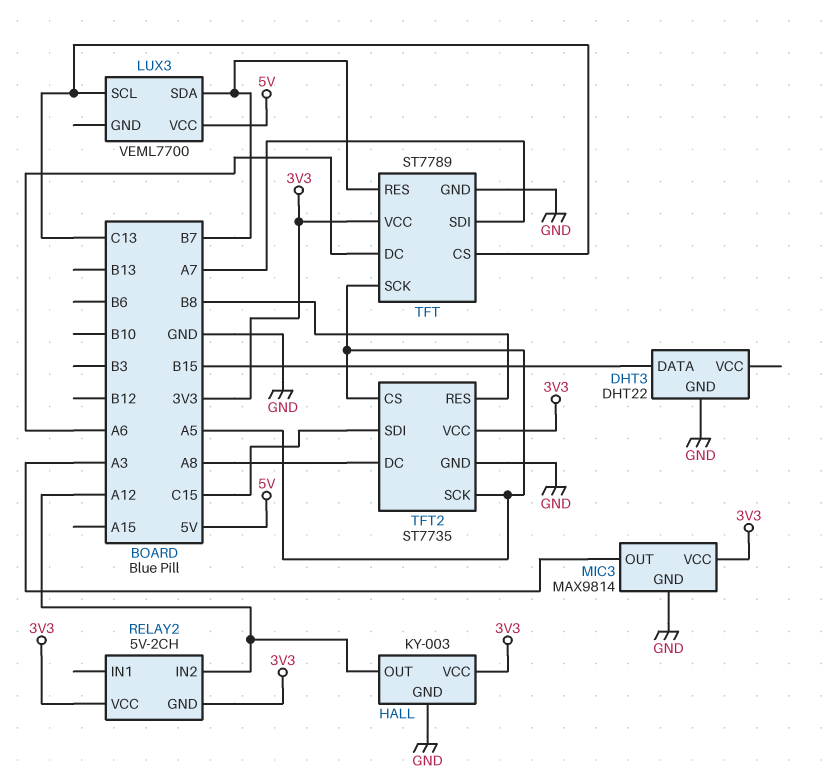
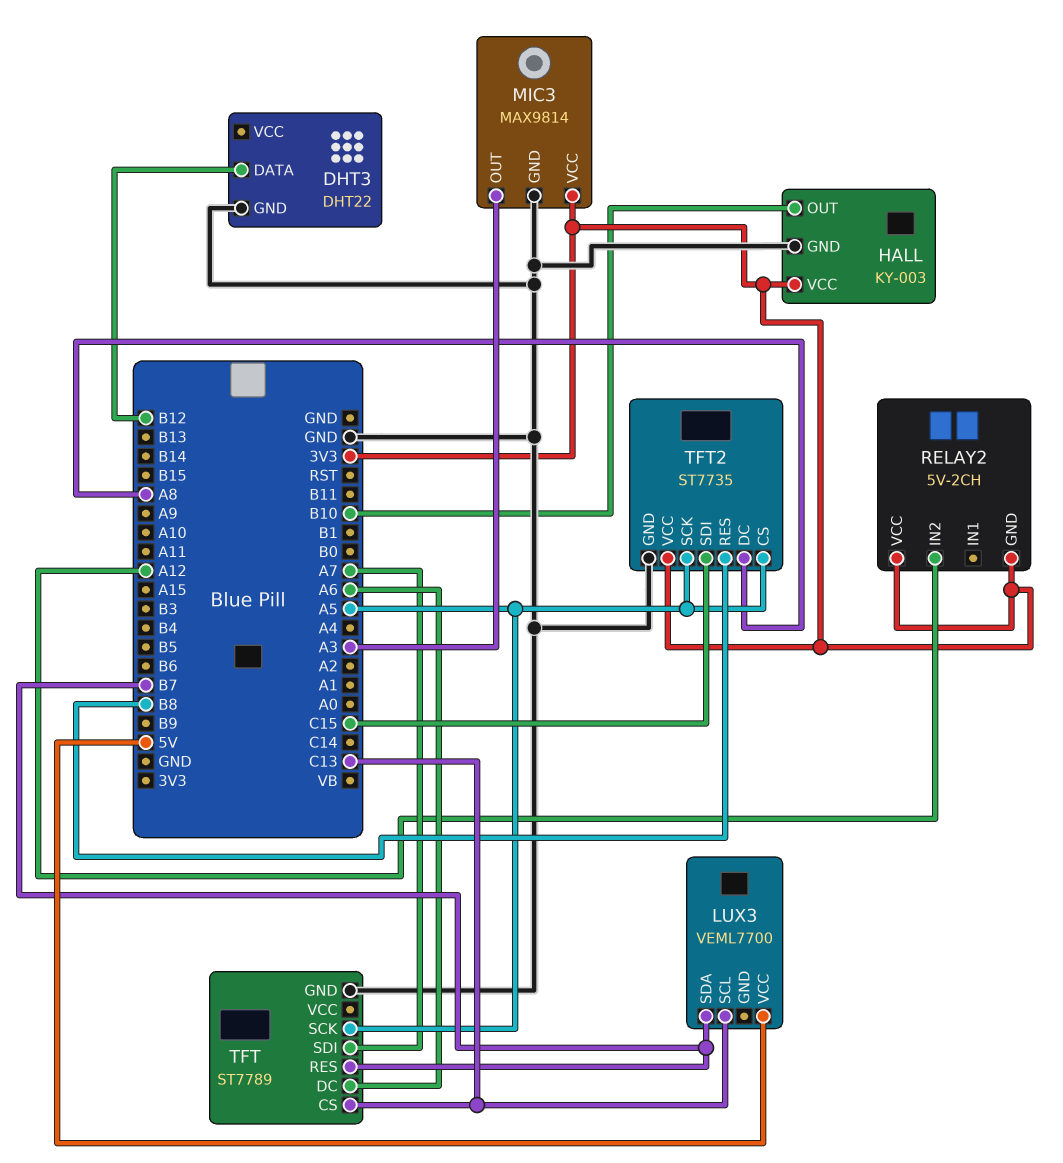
DHT3 pin DATA: B15 -> B12
HALL pin OUT: A12 -> B10
TFT pin VCC: 3V3 -> none

